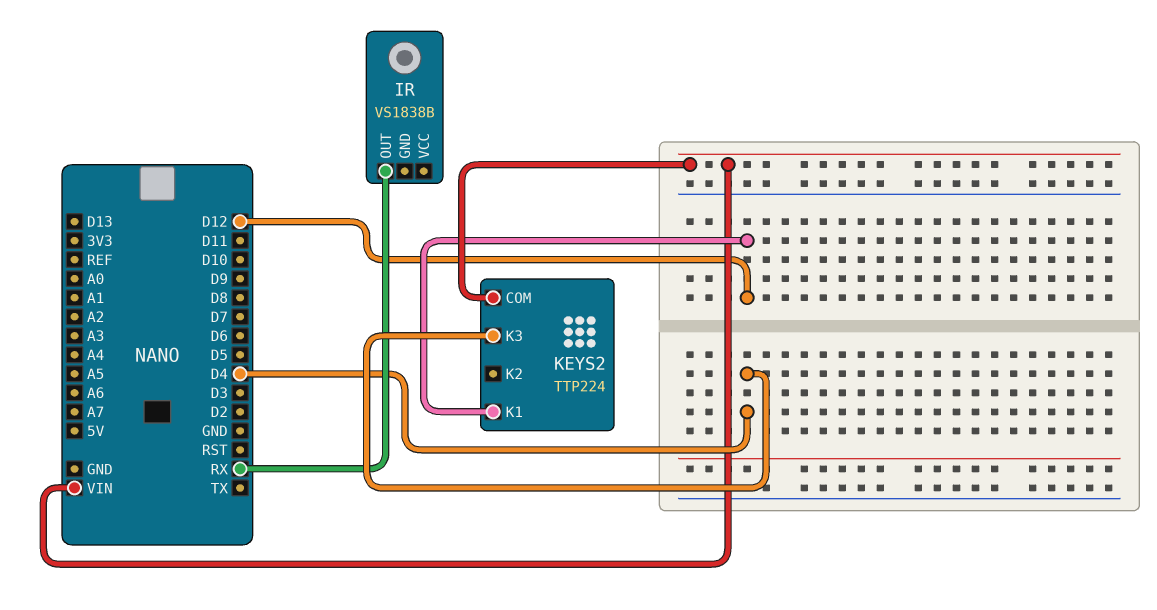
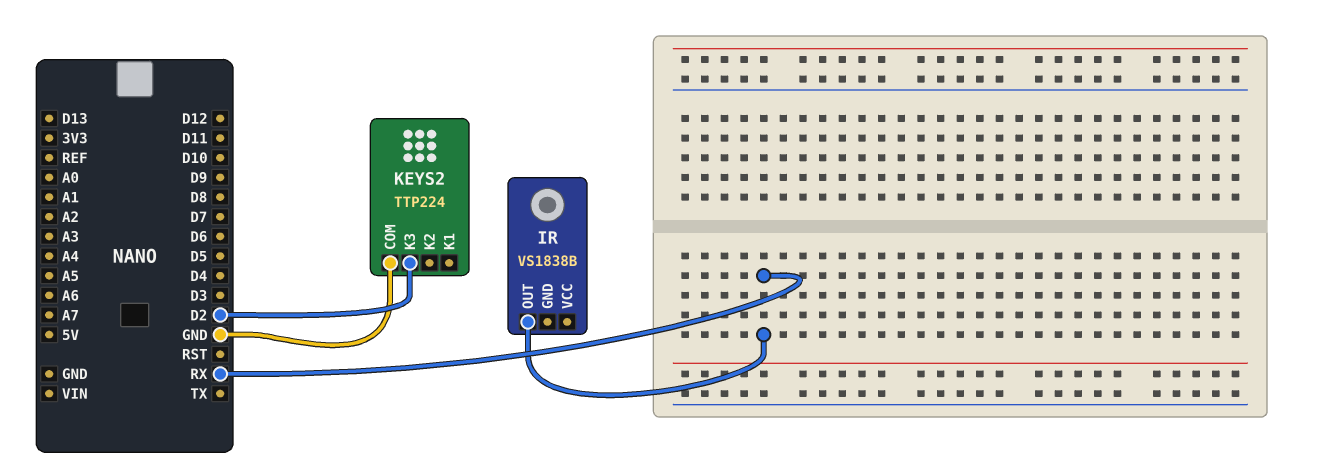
KEYS2 pin COM: VIN -> GND
KEYS2 pin K1: D12 -> none
KEYS2 pin K3: D4 -> D2

